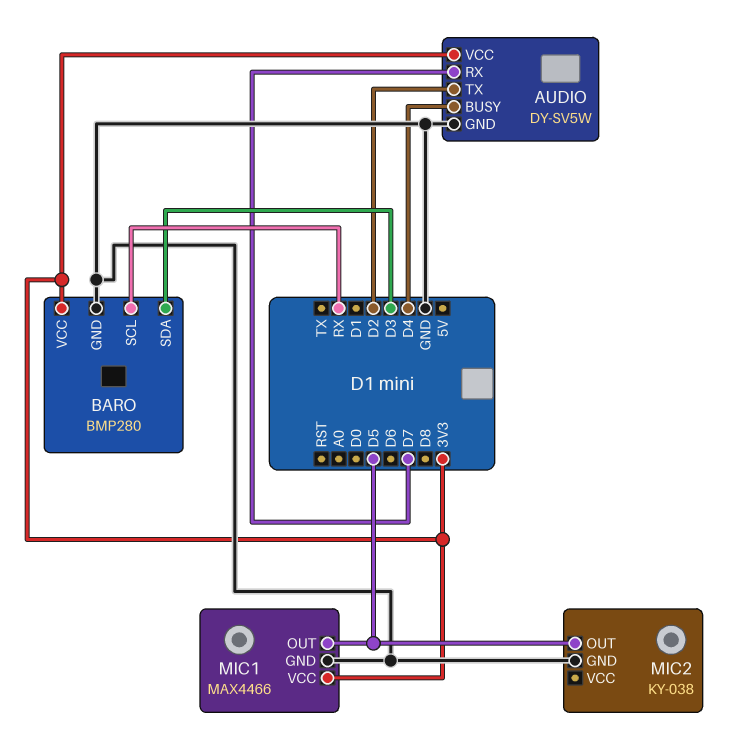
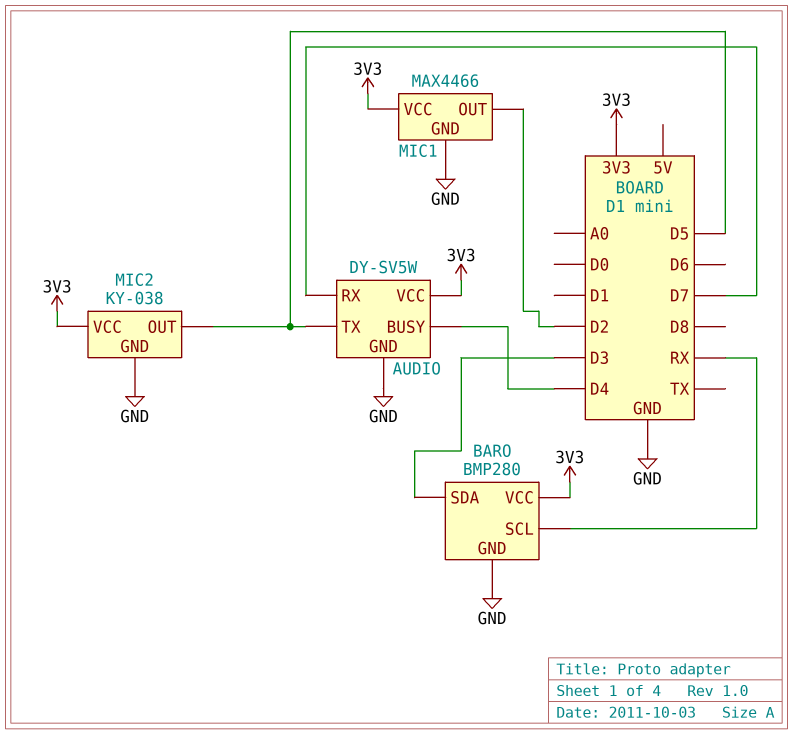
AUDIO pin TX: D2 -> D5
MIC1 pin OUT: D5 -> D2
MIC2 pin VCC: none -> 3V3

